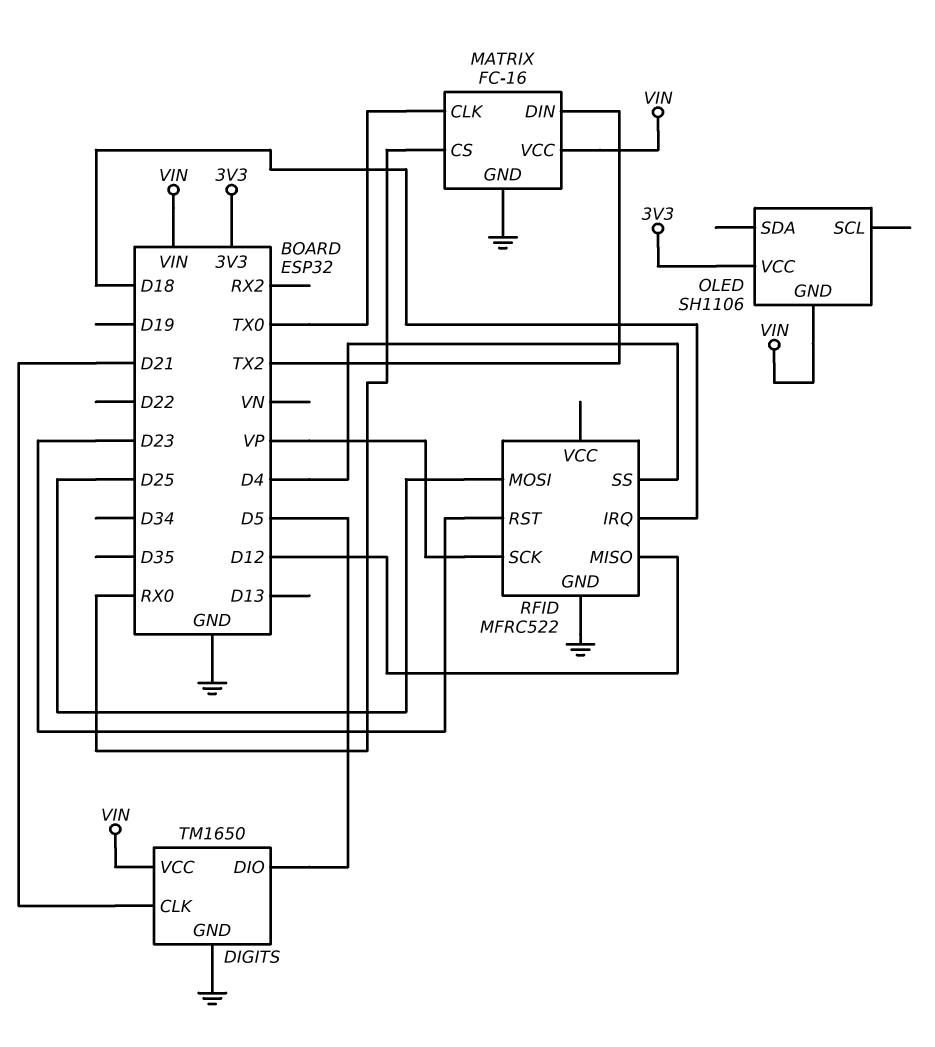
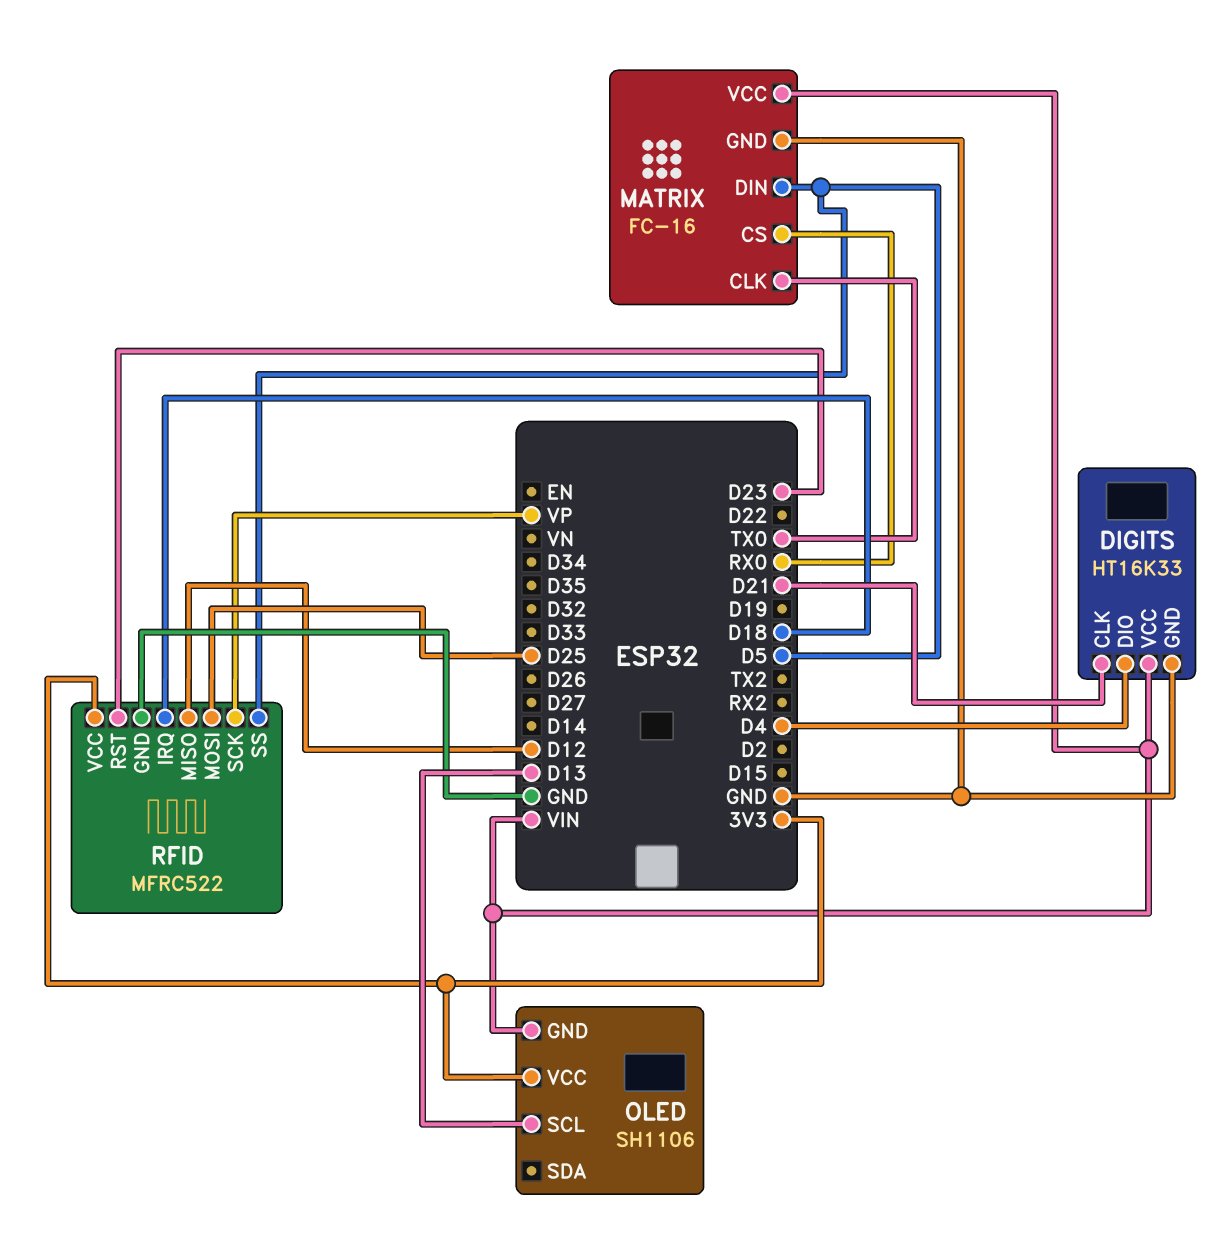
DIGITS: TM1650 -> HT16K33
DIGITS pin DIO: D5 -> D4
MATRIX pin DIN: TX2 -> D5
OLED pin SCL: none -> D13
RFID pin SS: D4 -> D5
RFID pin VCC: none -> 3V3

